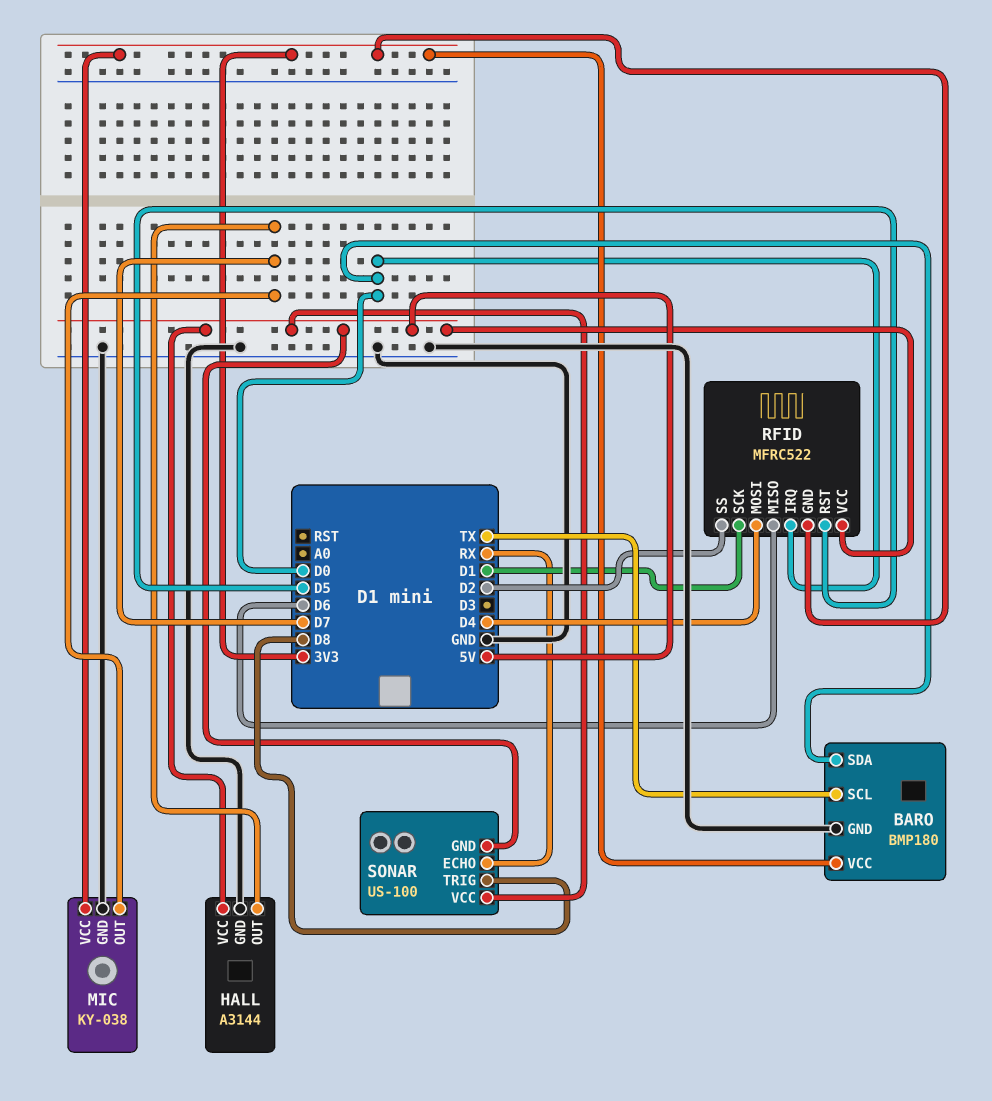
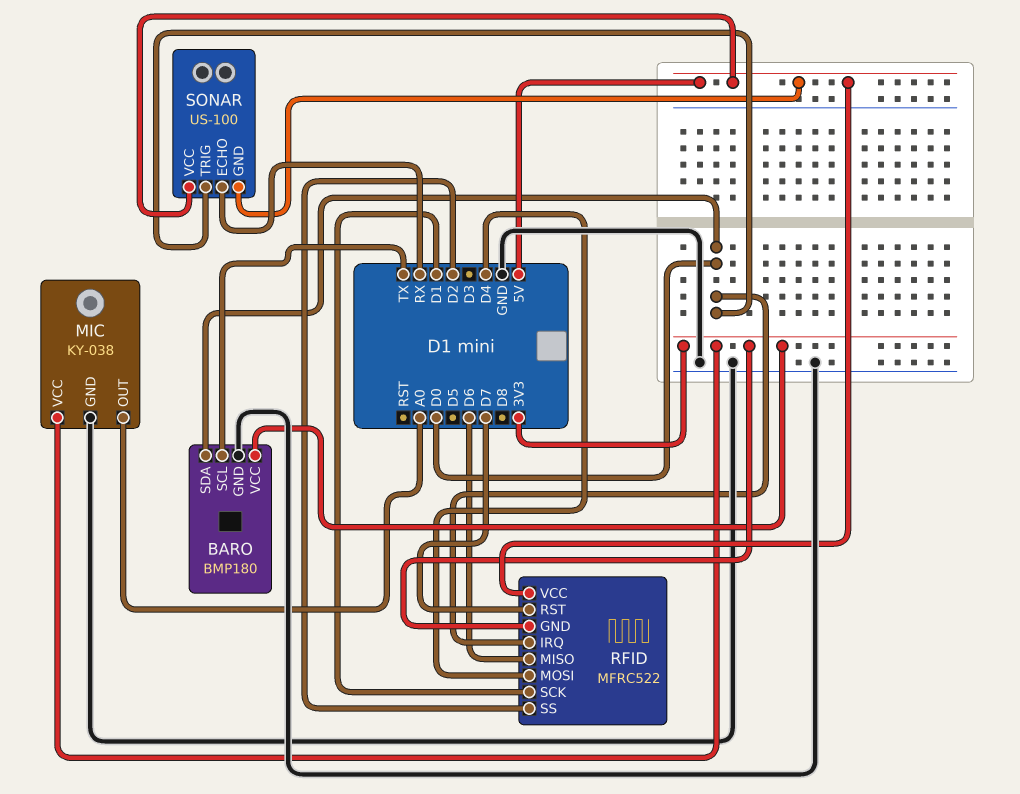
HALL: A3144 -> none
HALL pin GND: GND -> none
HALL pin OUT: D7 -> none
HALL pin VCC: 5V -> none
MIC pin OUT: D7 -> A0
RFID pin RST: D5 -> D7
SONAR pin TRIG: D8 -> D0

